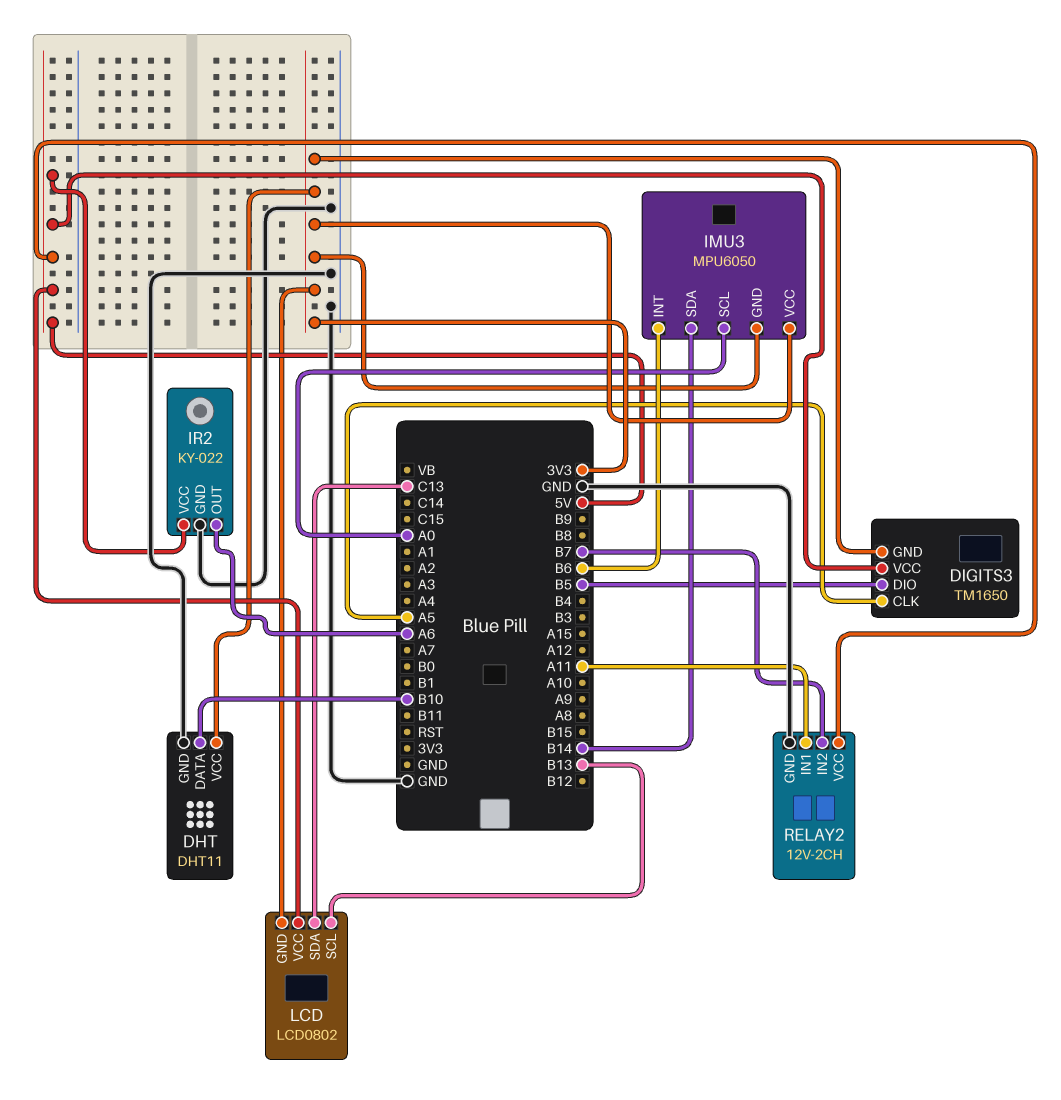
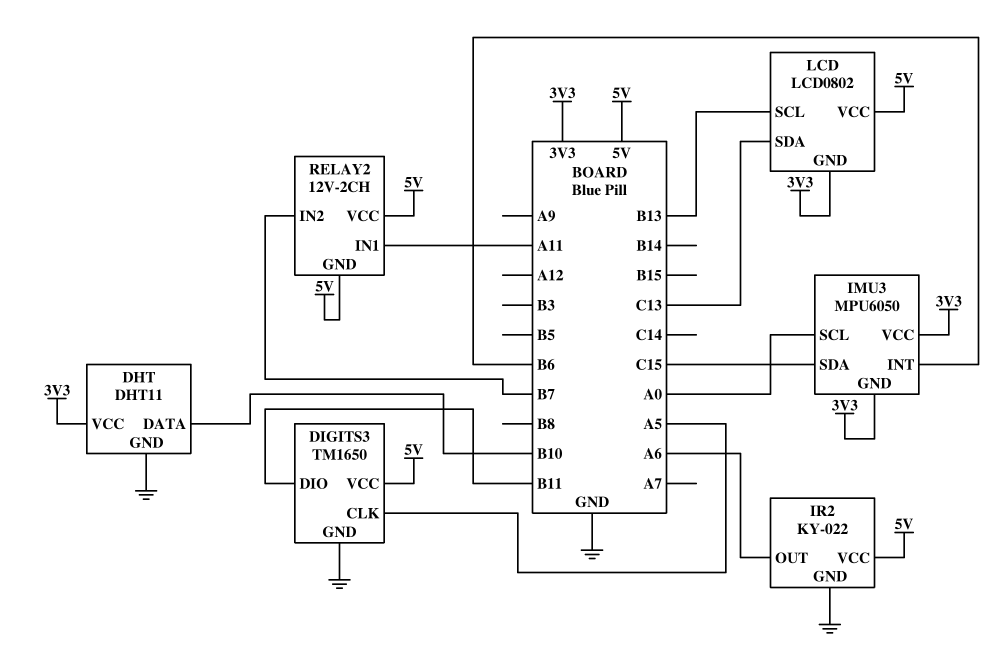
DIGITS3 pin DIO: B5 -> B11
DIGITS3 pin GND: 3V3 -> GND
IMU3 pin SDA: B14 -> C15
RELAY2 pin GND: GND -> 5V

